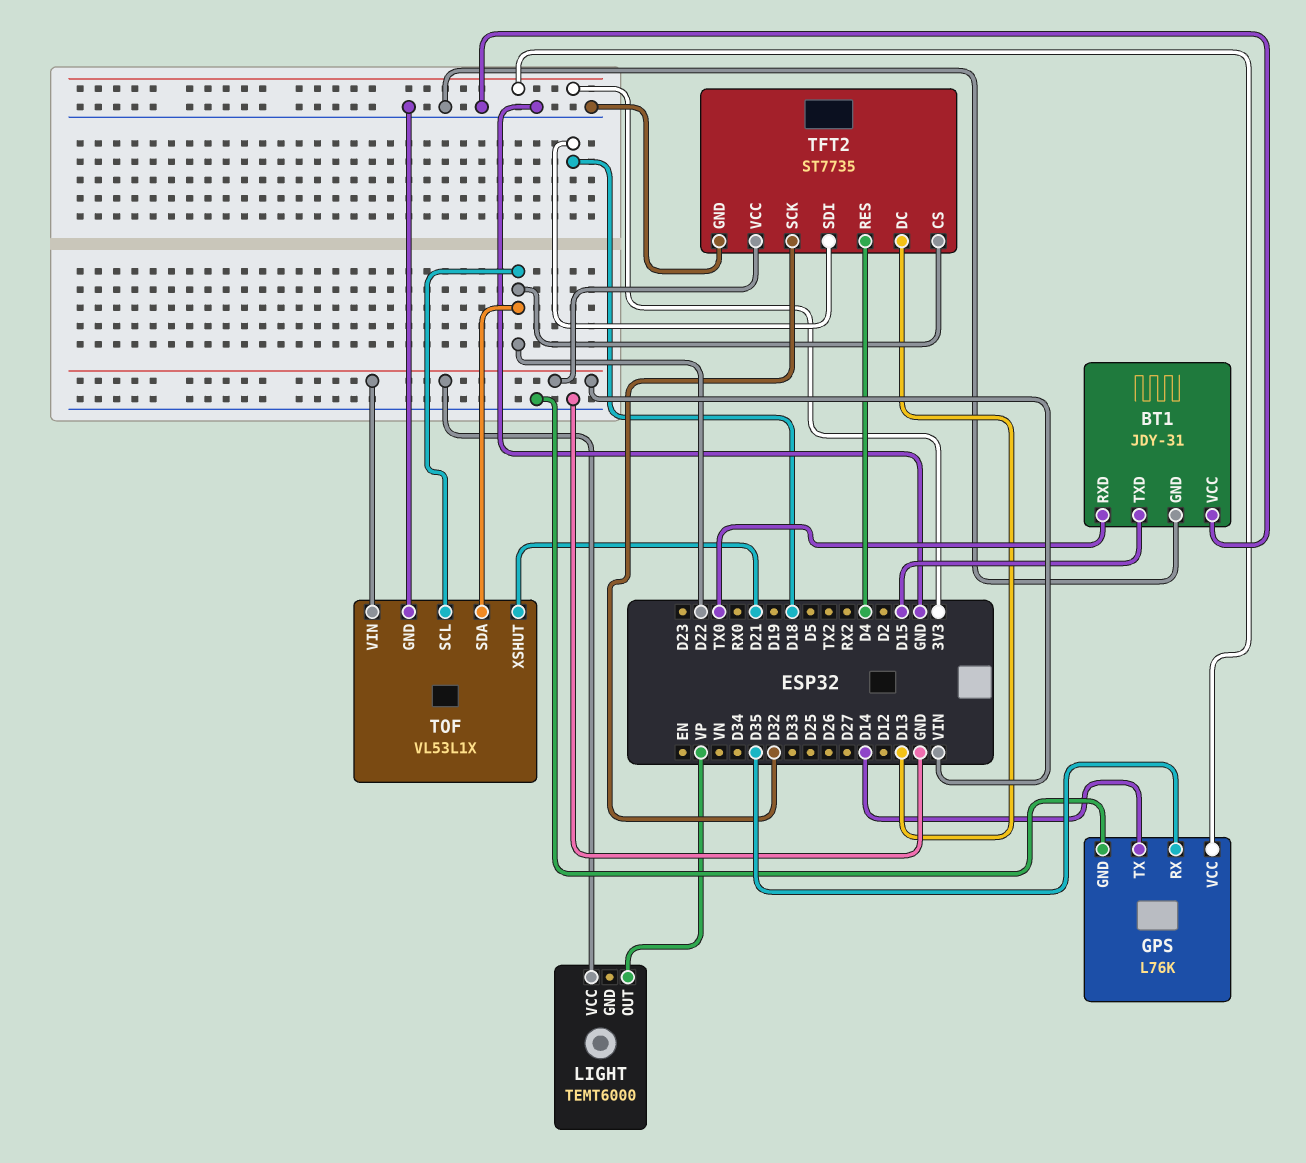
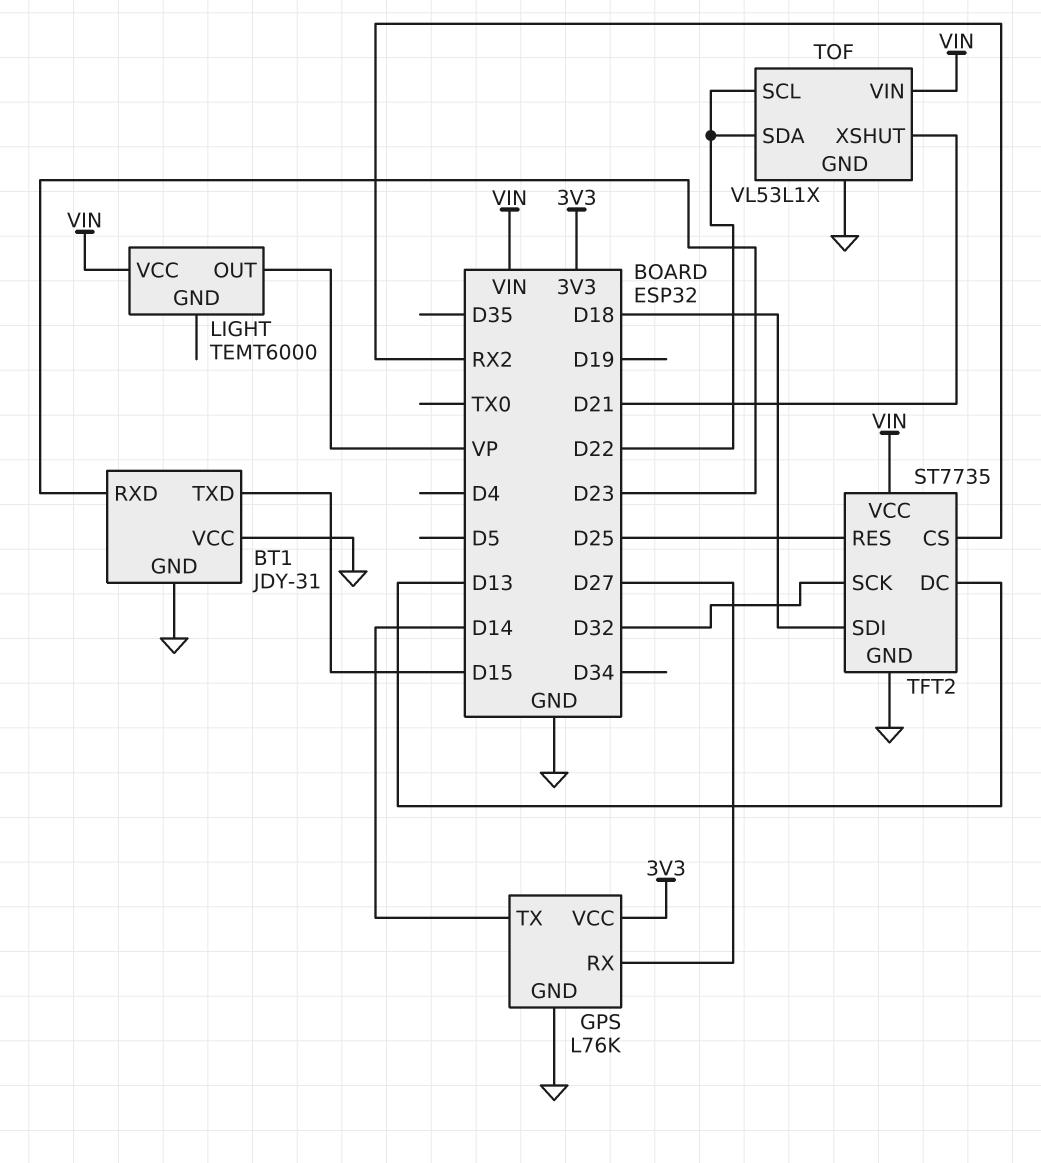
BT1 pin RXD: TX0 -> D23
GPS pin RX: D35 -> D27
TFT2 pin CS: D22 -> RX2
TFT2 pin RES: D4 -> D25

